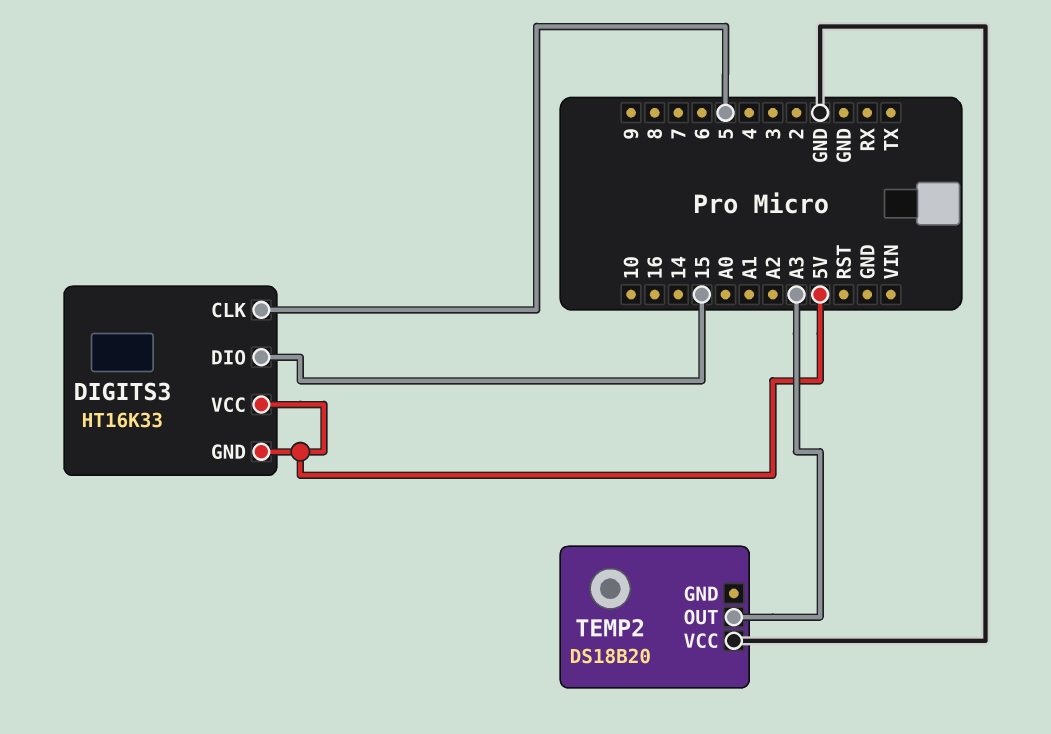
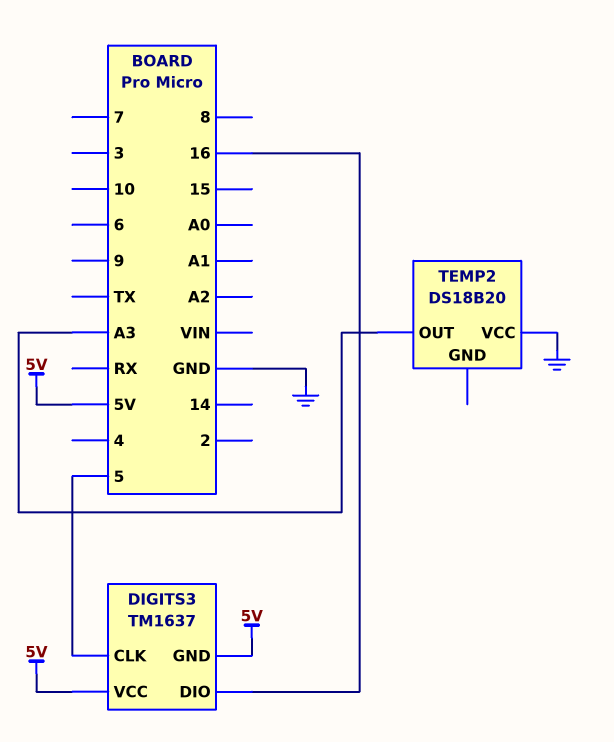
DIGITS3: HT16K33 -> TM1637
DIGITS3 pin DIO: 15 -> 16

